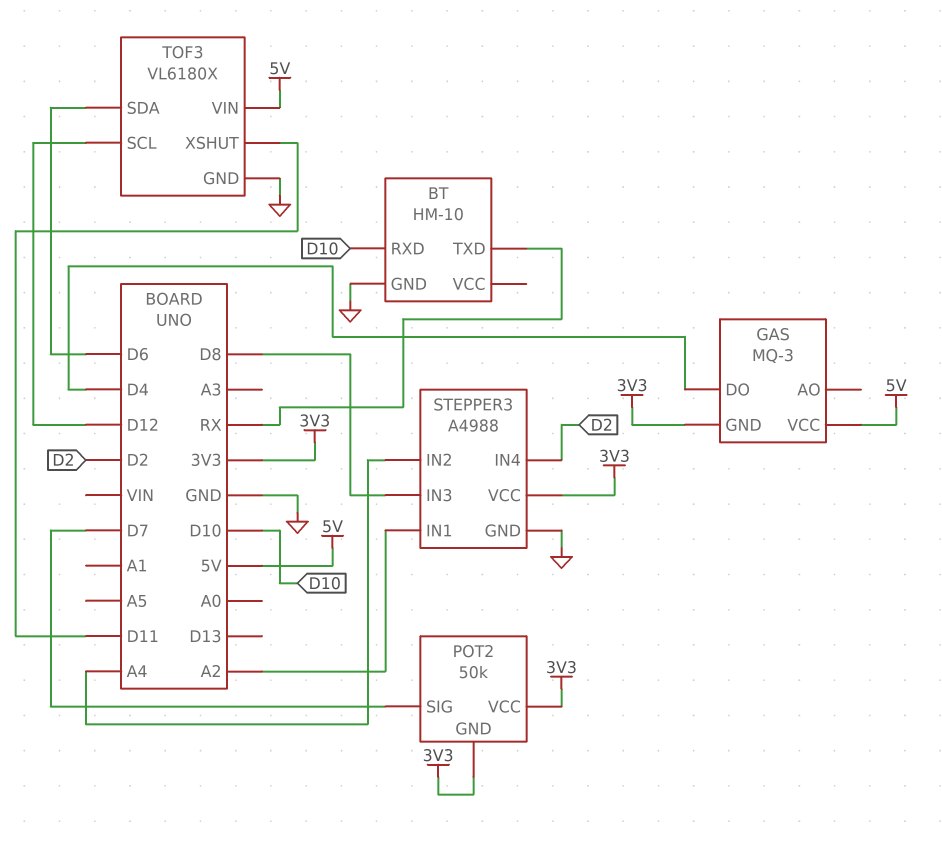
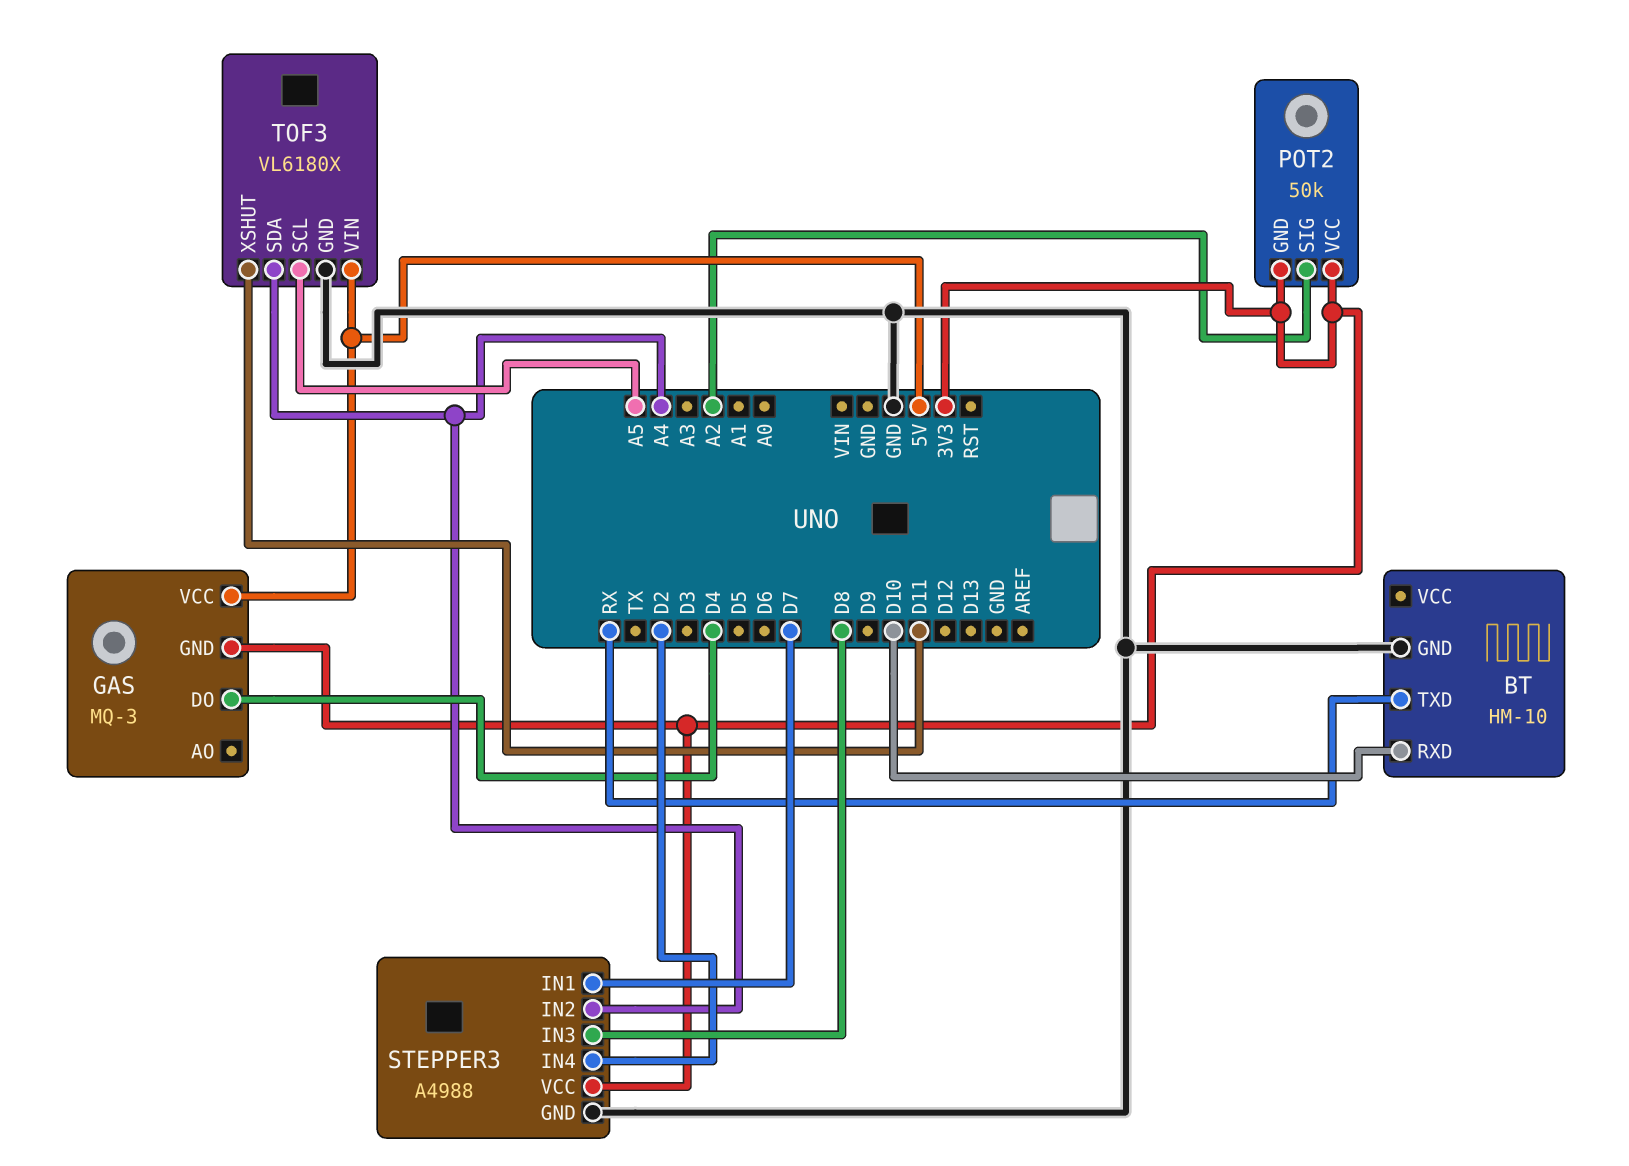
POT2 pin SIG: D7 -> A2
STEPPER3 pin IN1: A2 -> D7
TOF3 pin SCL: D12 -> A5
TOF3 pin SDA: D6 -> A4

